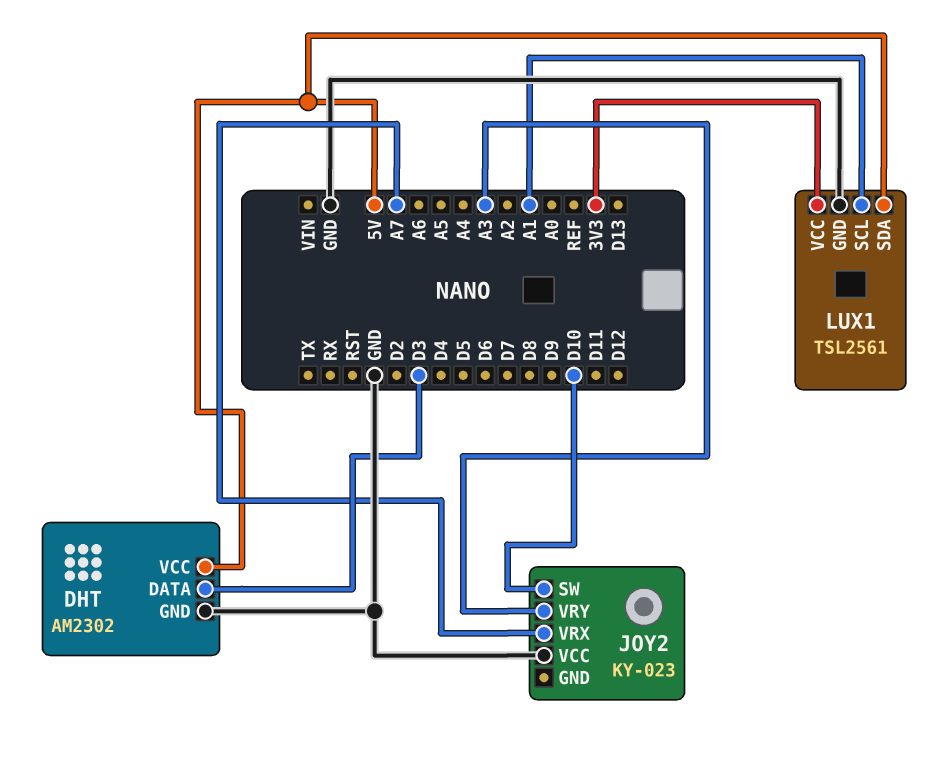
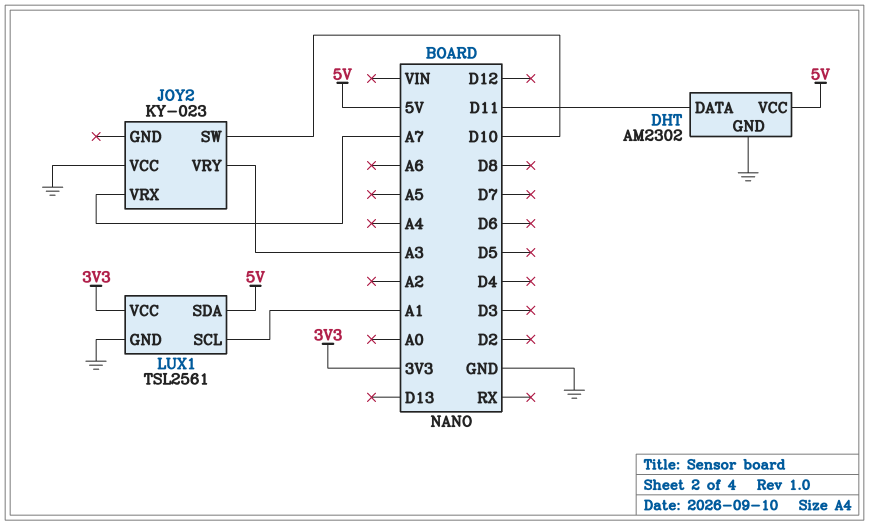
DHT pin DATA: D3 -> D11

